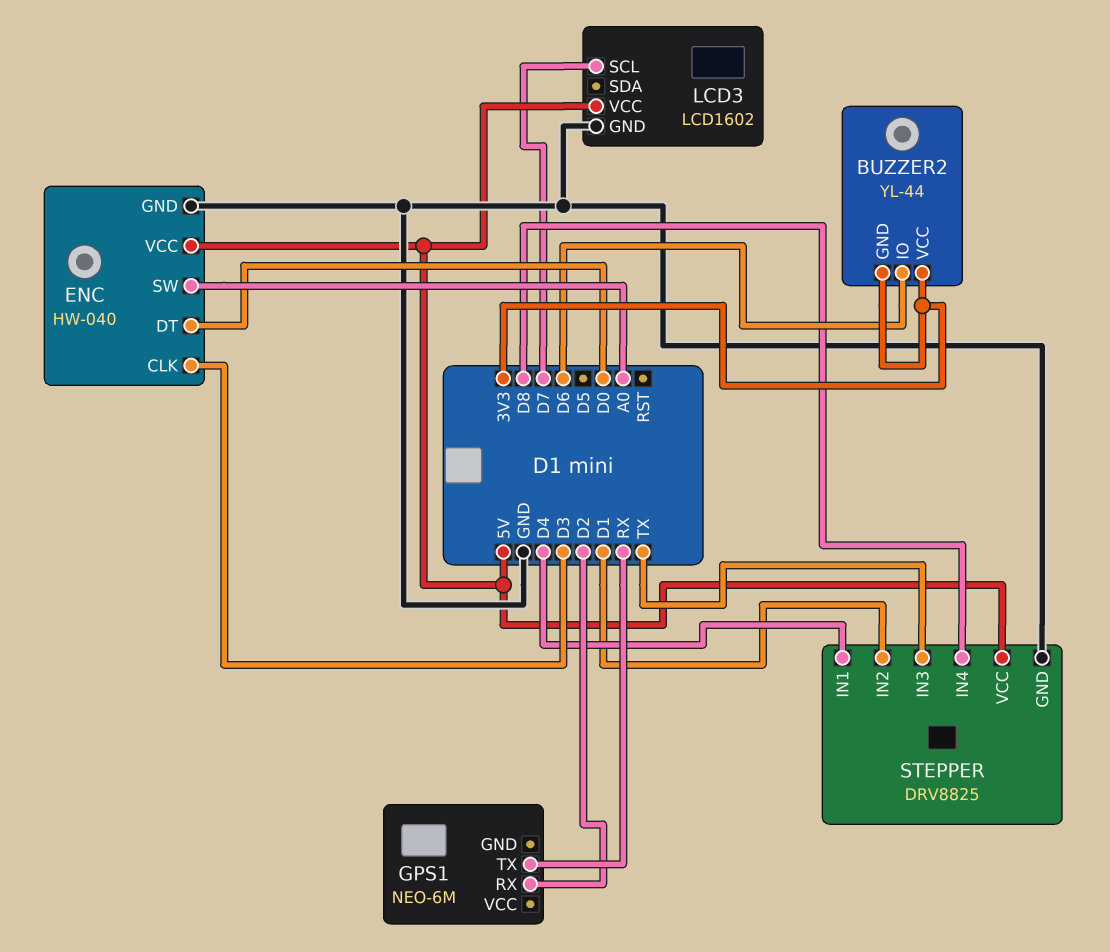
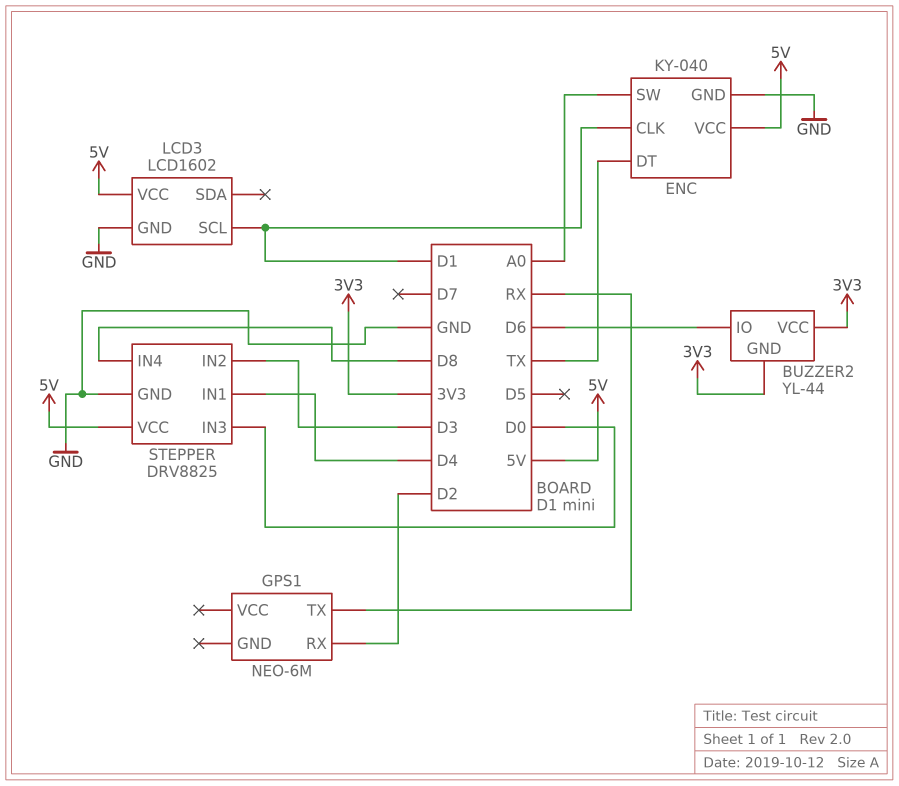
ENC: HW-040 -> KY-040
ENC pin CLK: D3 -> D1
ENC pin DT: D0 -> TX
LCD3 pin SCL: D7 -> D1
STEPPER pin IN2: D1 -> D3
STEPPER pin IN3: TX -> D0

